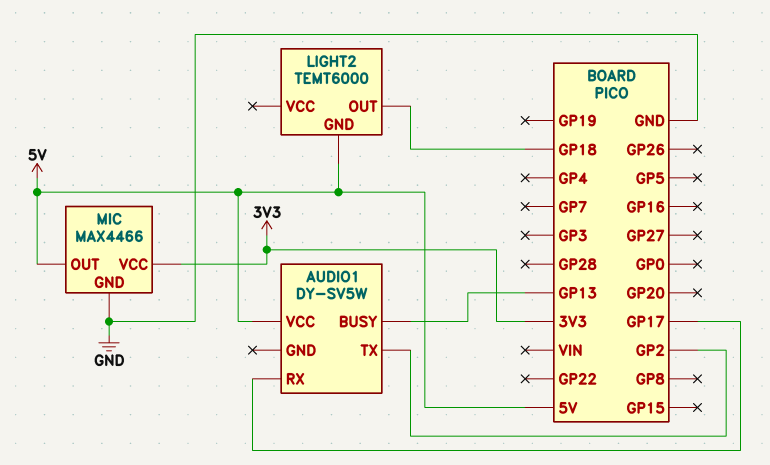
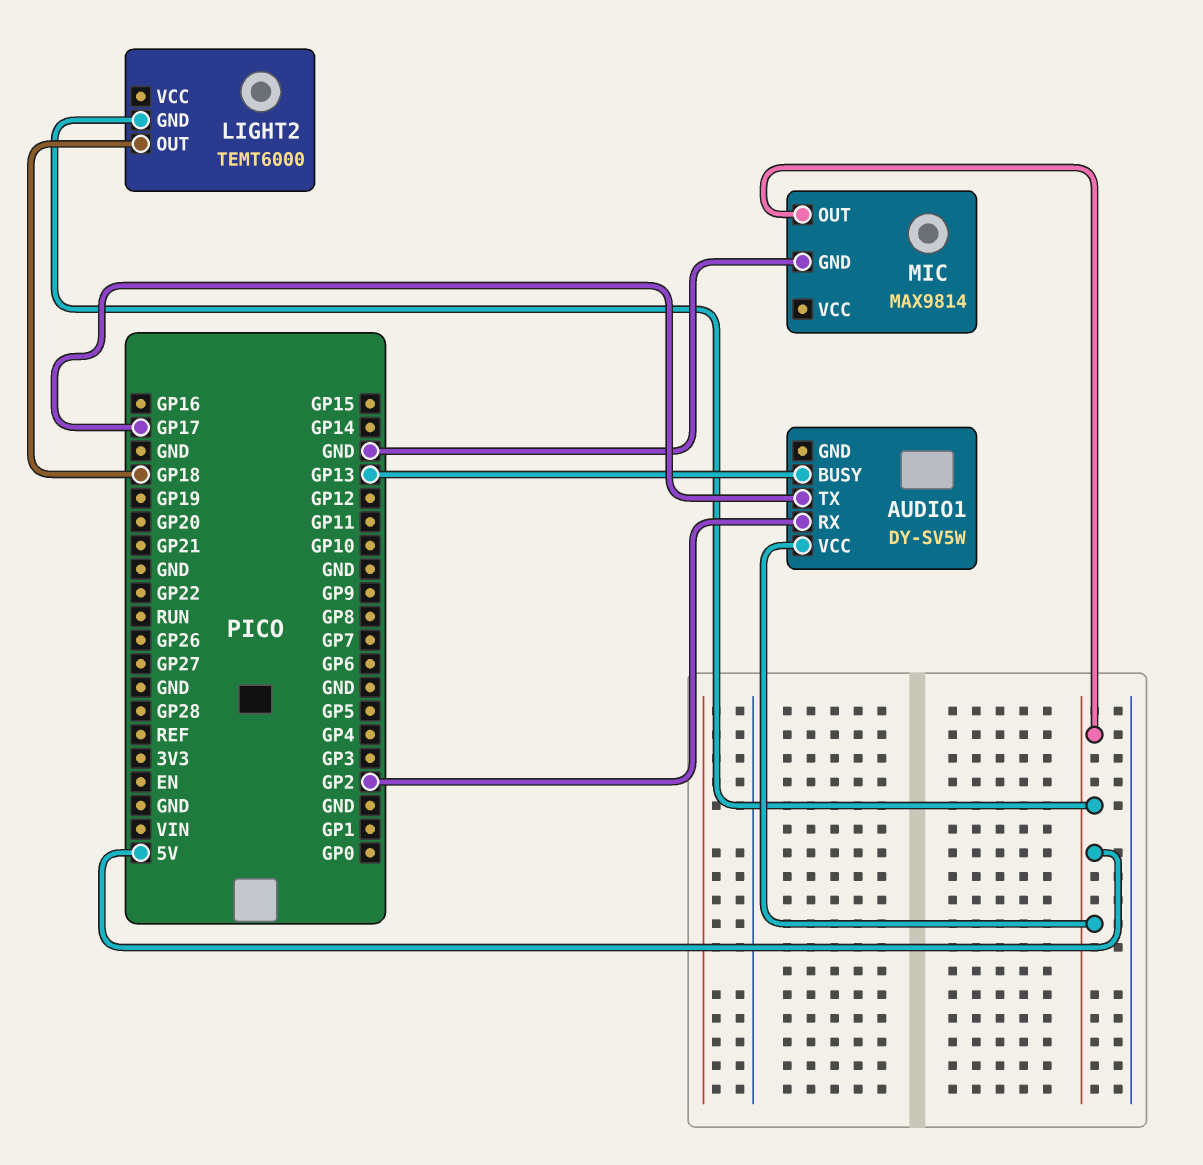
AUDIO1 pin RX: GP17 -> GP2
AUDIO1 pin TX: GP2 -> GP17
MIC: MAX4466 -> MAX9814
MIC pin VCC: 3V3 -> none

